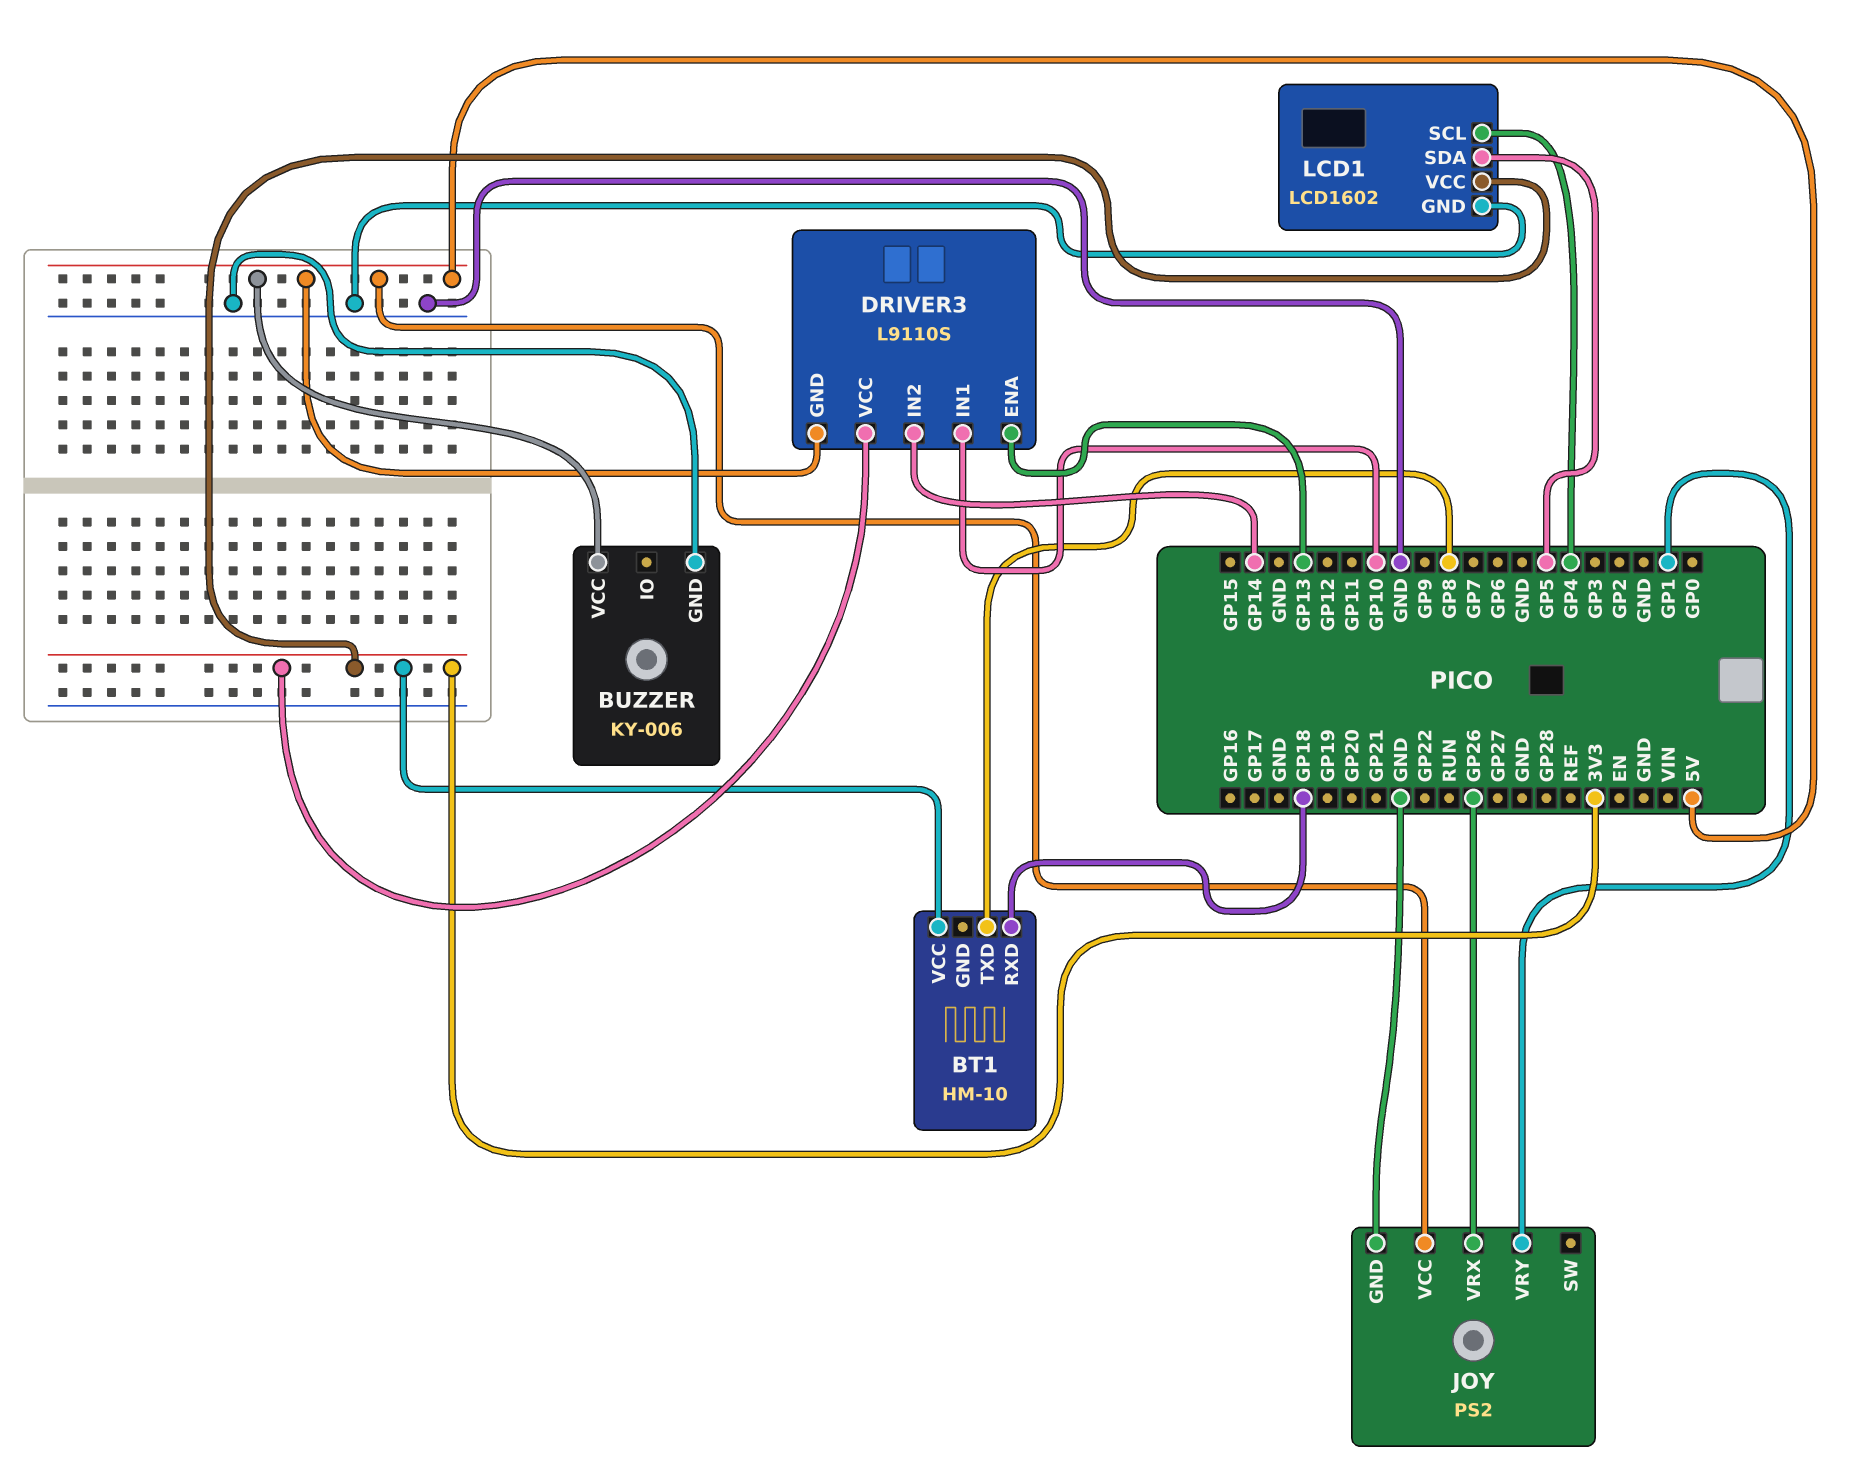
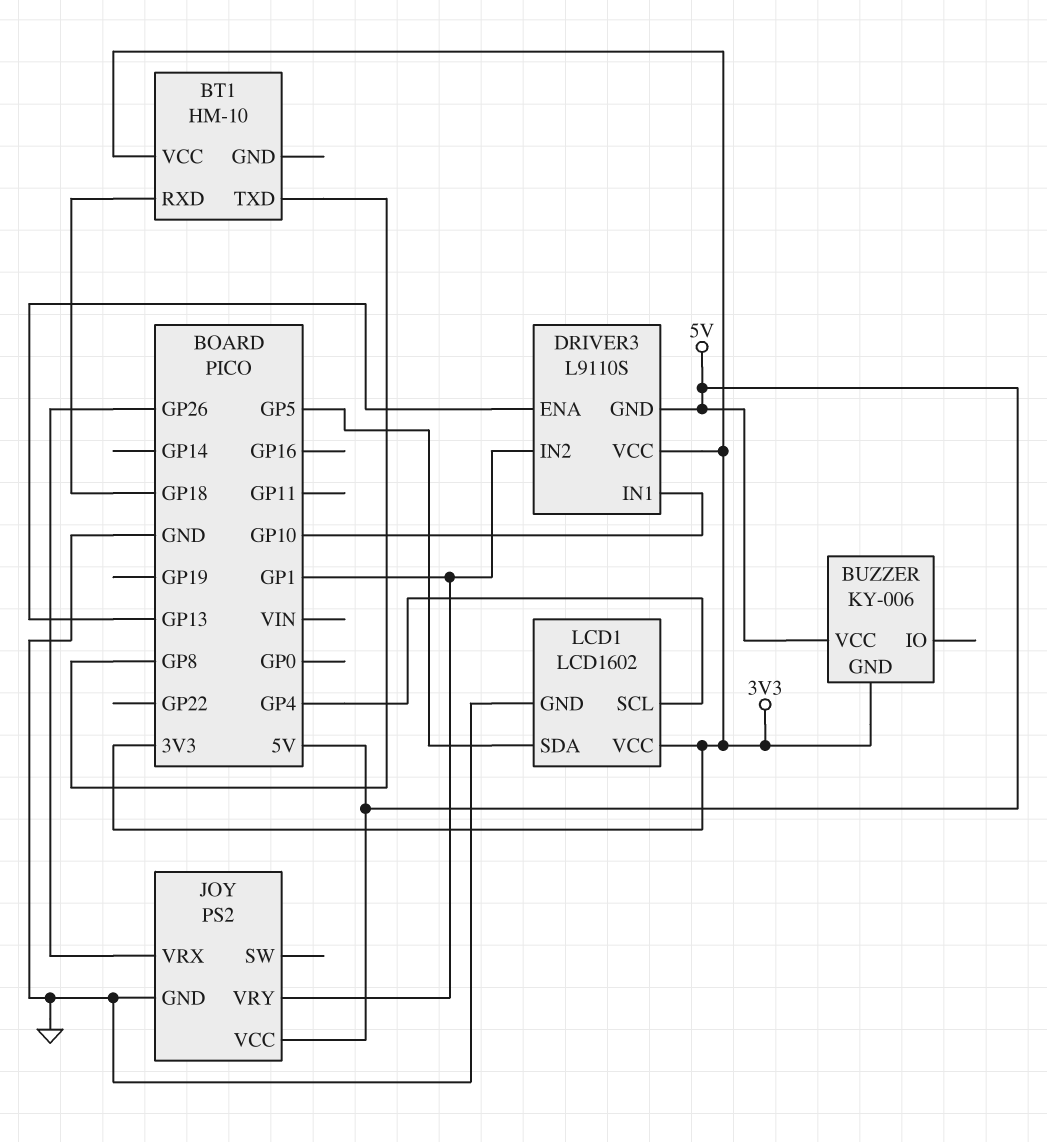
BUZZER pin GND: GND -> 3V3
DRIVER3 pin IN2: GP14 -> GP1

